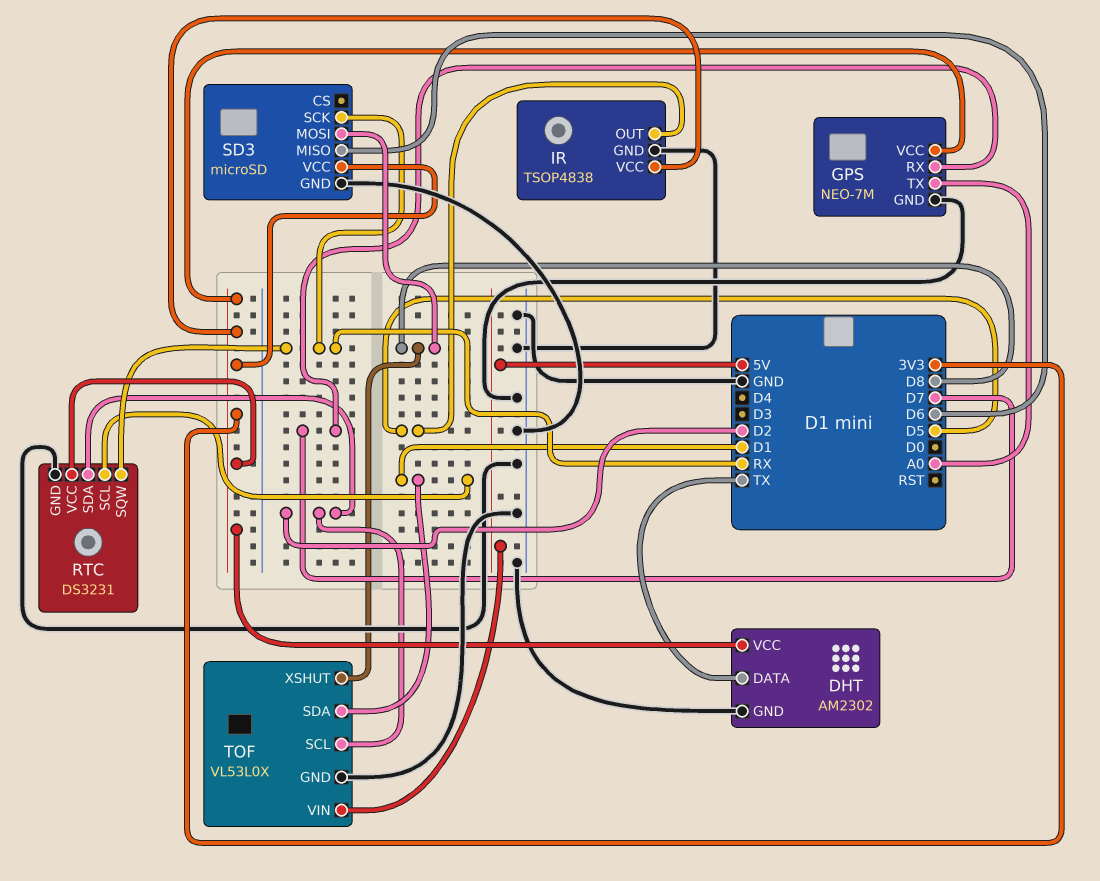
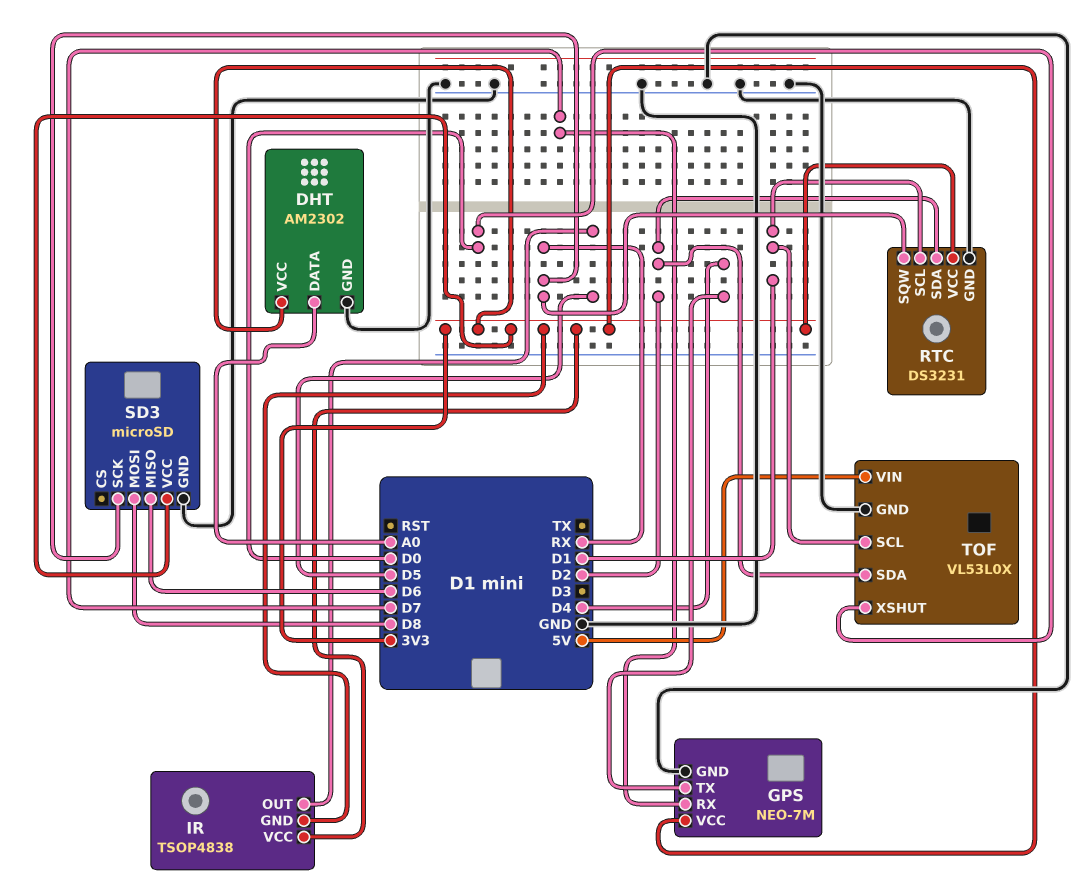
DHT pin DATA: TX -> A0
GPS pin TX: A0 -> D4
IR pin GND: GND -> 3V3
TOF pin SCL: D2 -> D1
TOF pin SDA: D1 -> D2
TOF pin XSHUT: D8 -> D0

